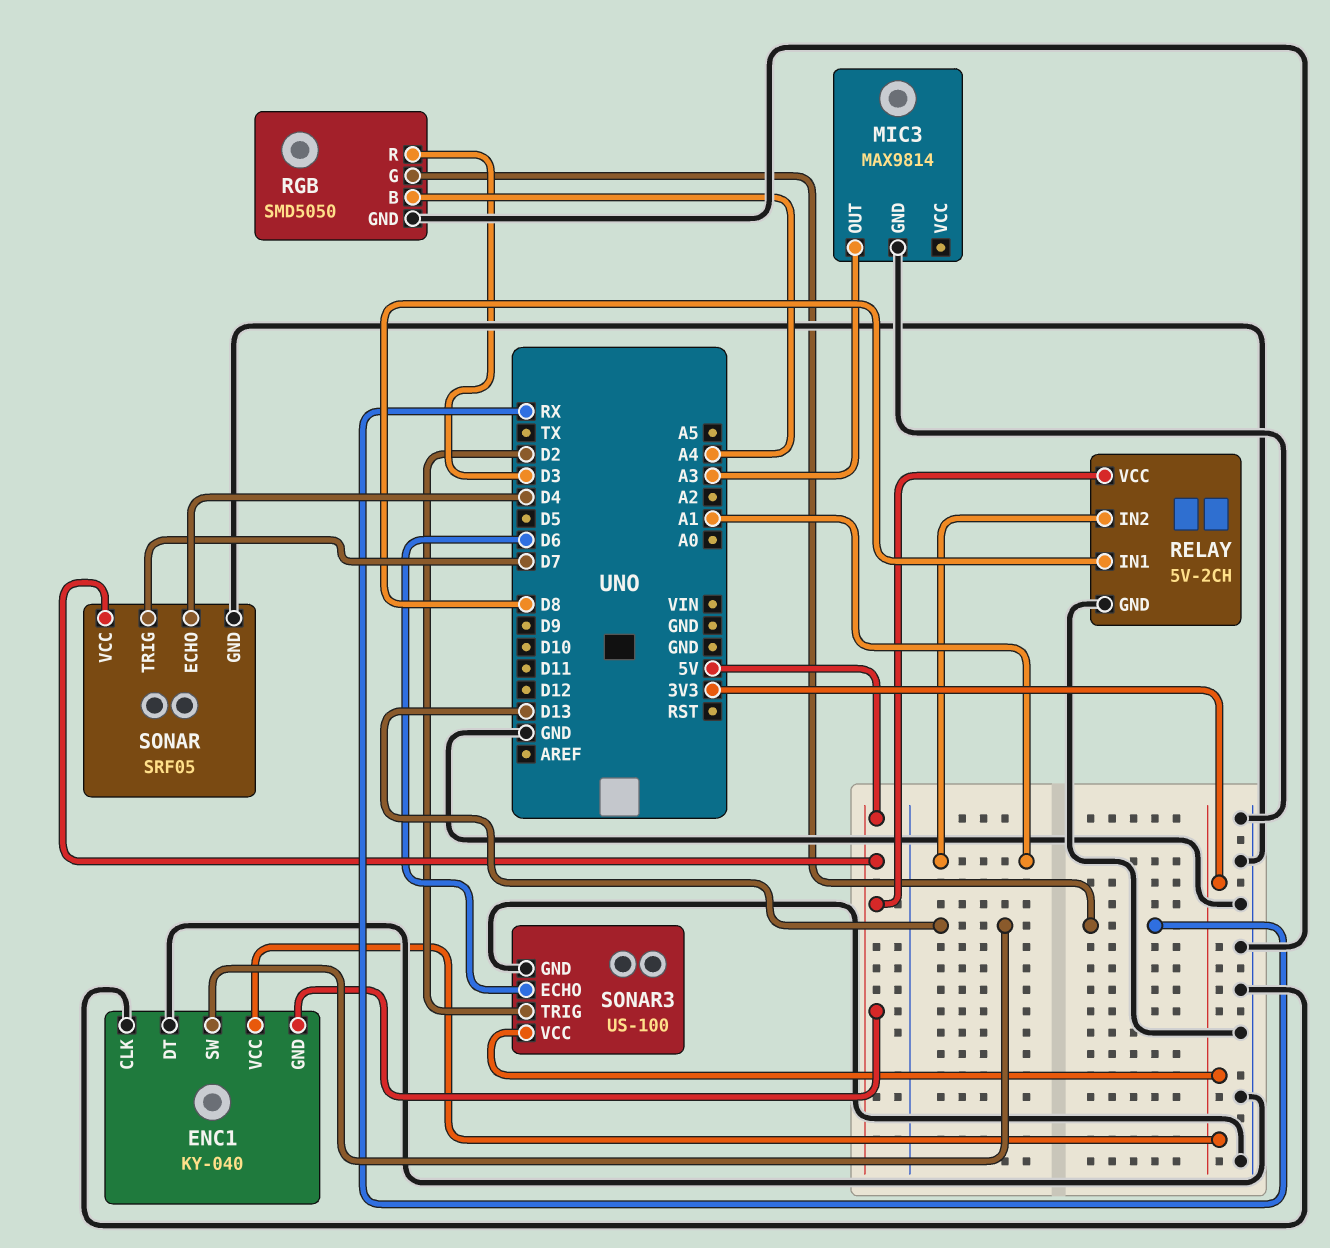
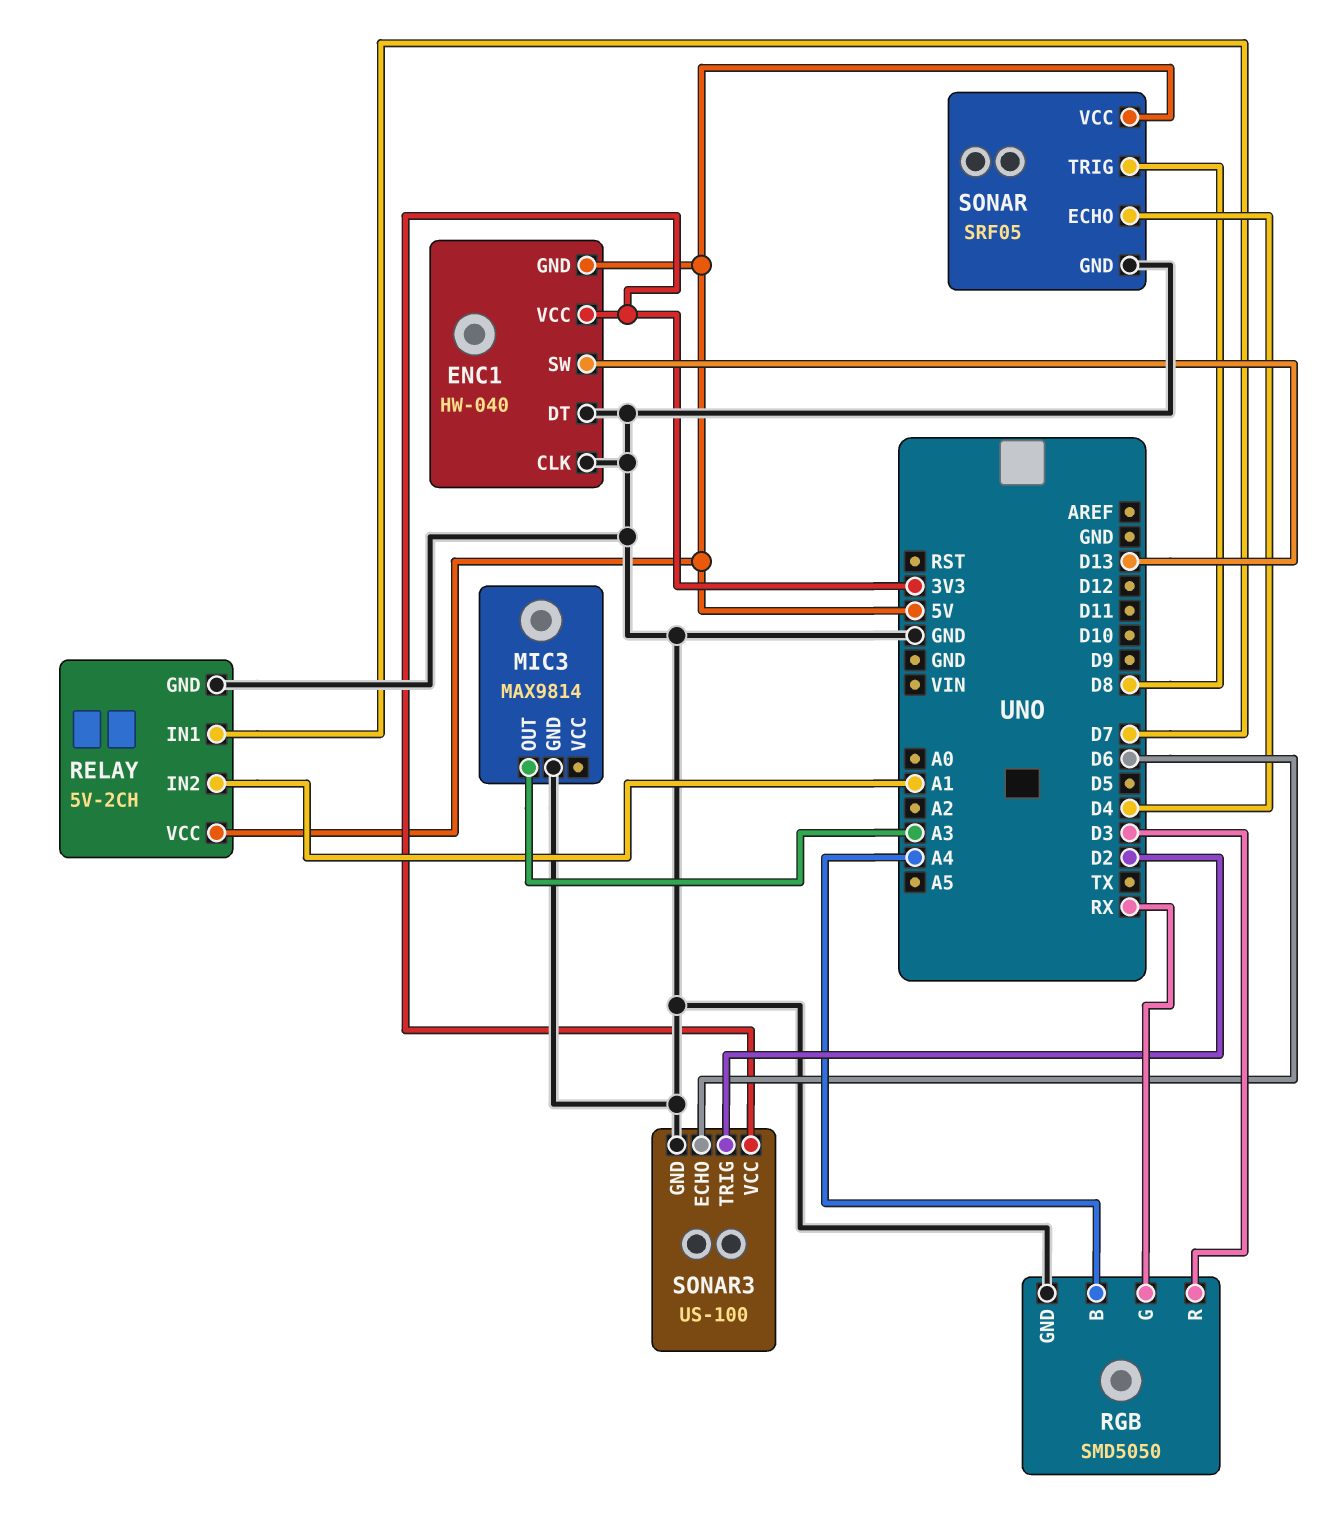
ENC1: KY-040 -> HW-040
RELAY pin IN1: D8 -> D7
SONAR pin TRIG: D7 -> D8

